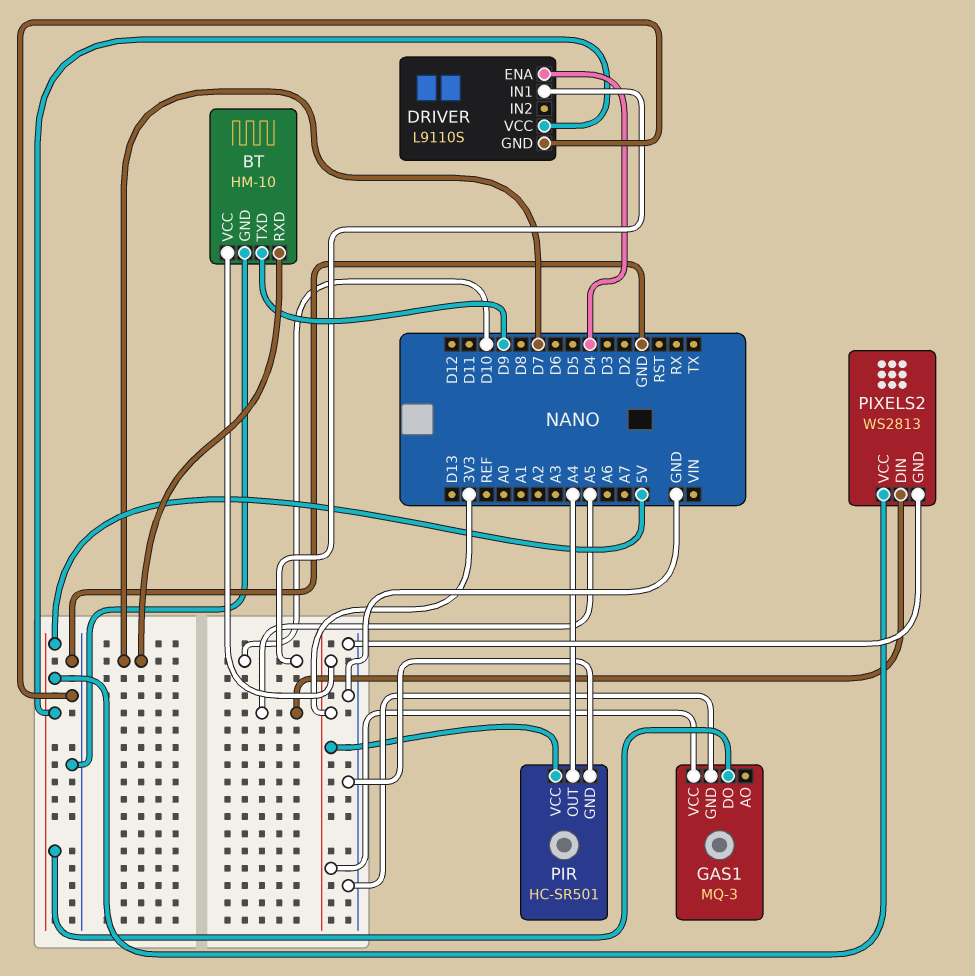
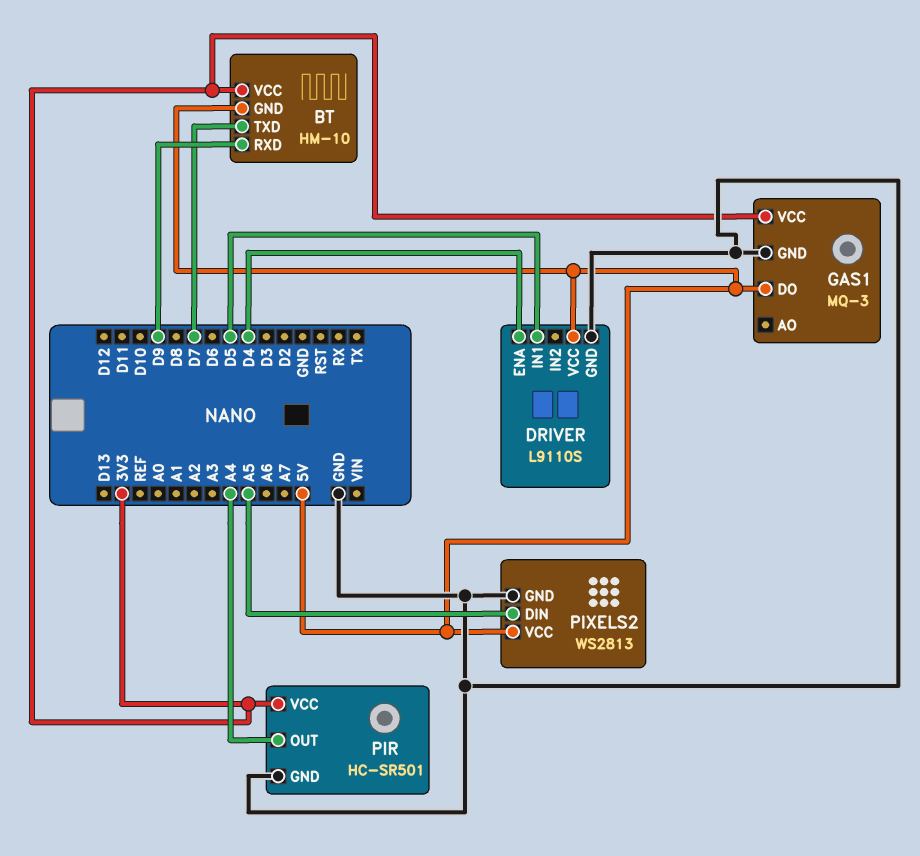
BT pin GND: GND -> 5V
BT pin RXD: D7 -> D9
BT pin TXD: D9 -> D7
DRIVER pin IN1: D10 -> D5

